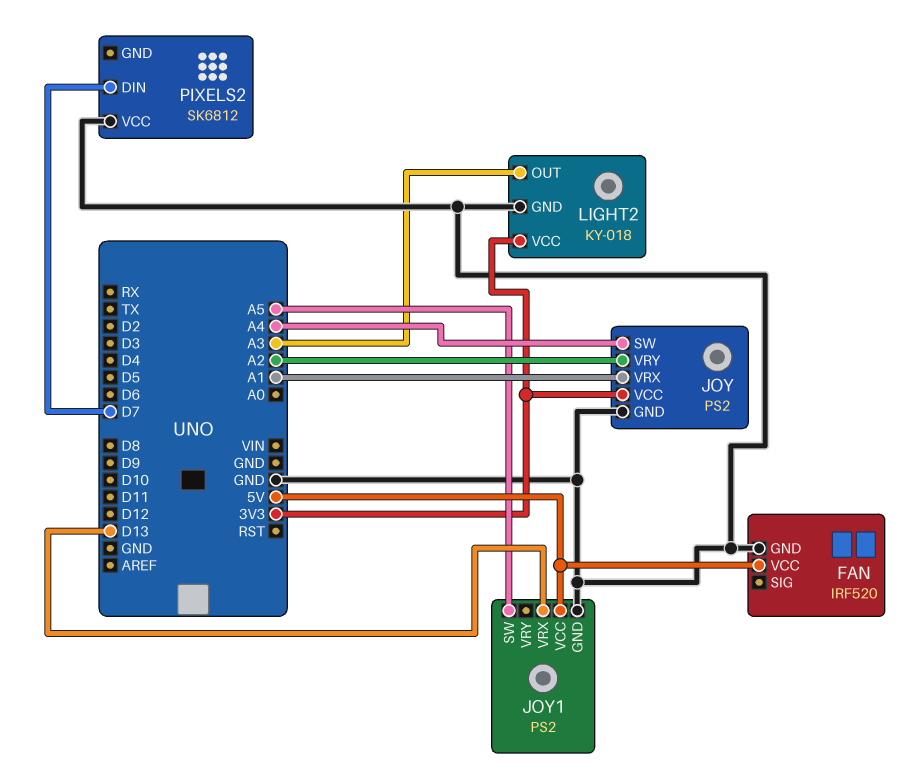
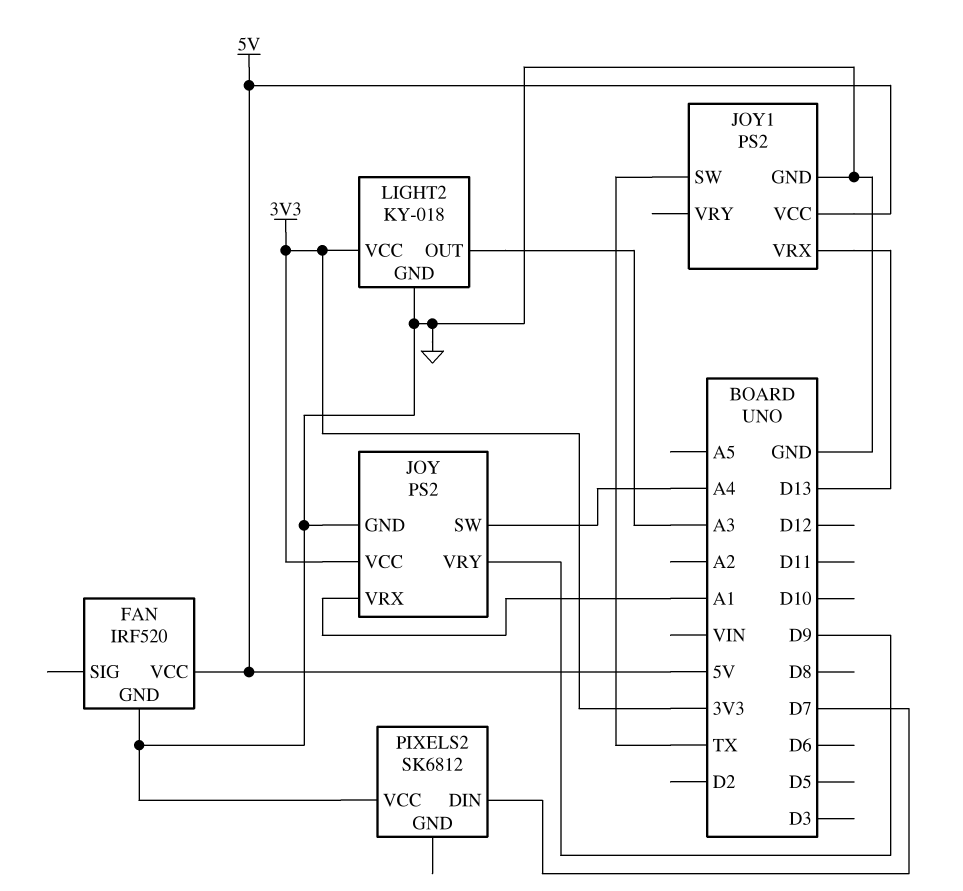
JOY pin VRY: A2 -> D9
JOY1 pin SW: A5 -> TX

